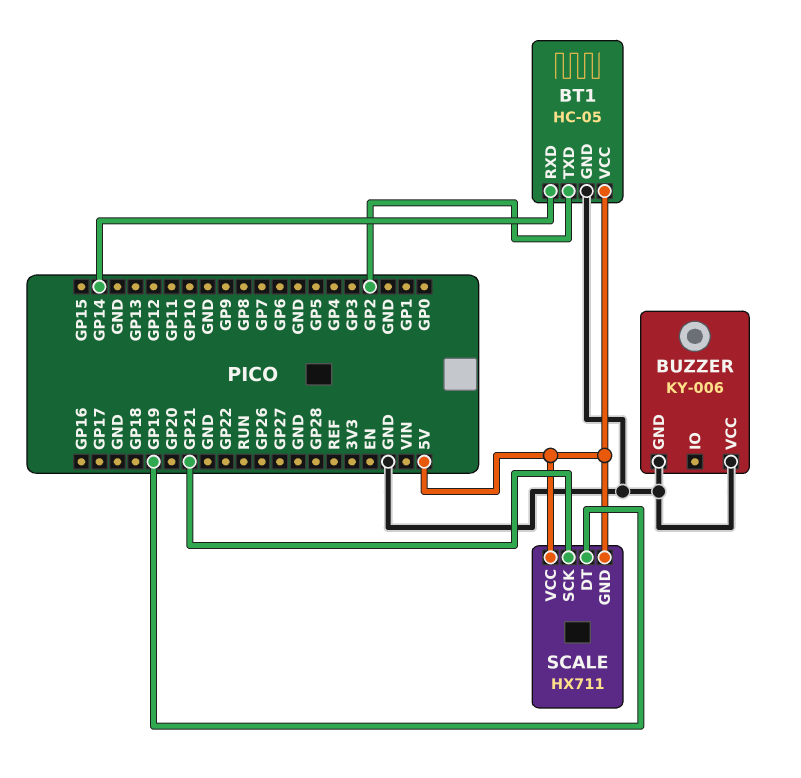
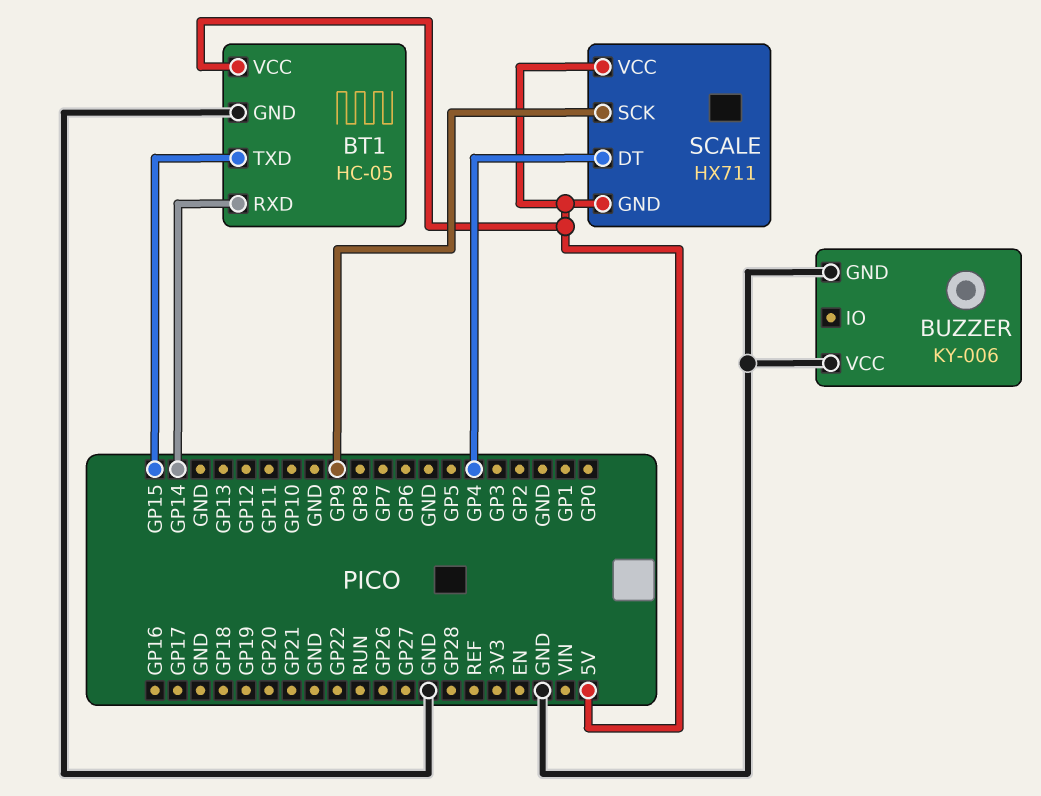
BT1 pin TXD: GP2 -> GP15
SCALE pin DT: GP19 -> GP4
SCALE pin SCK: GP21 -> GP9

